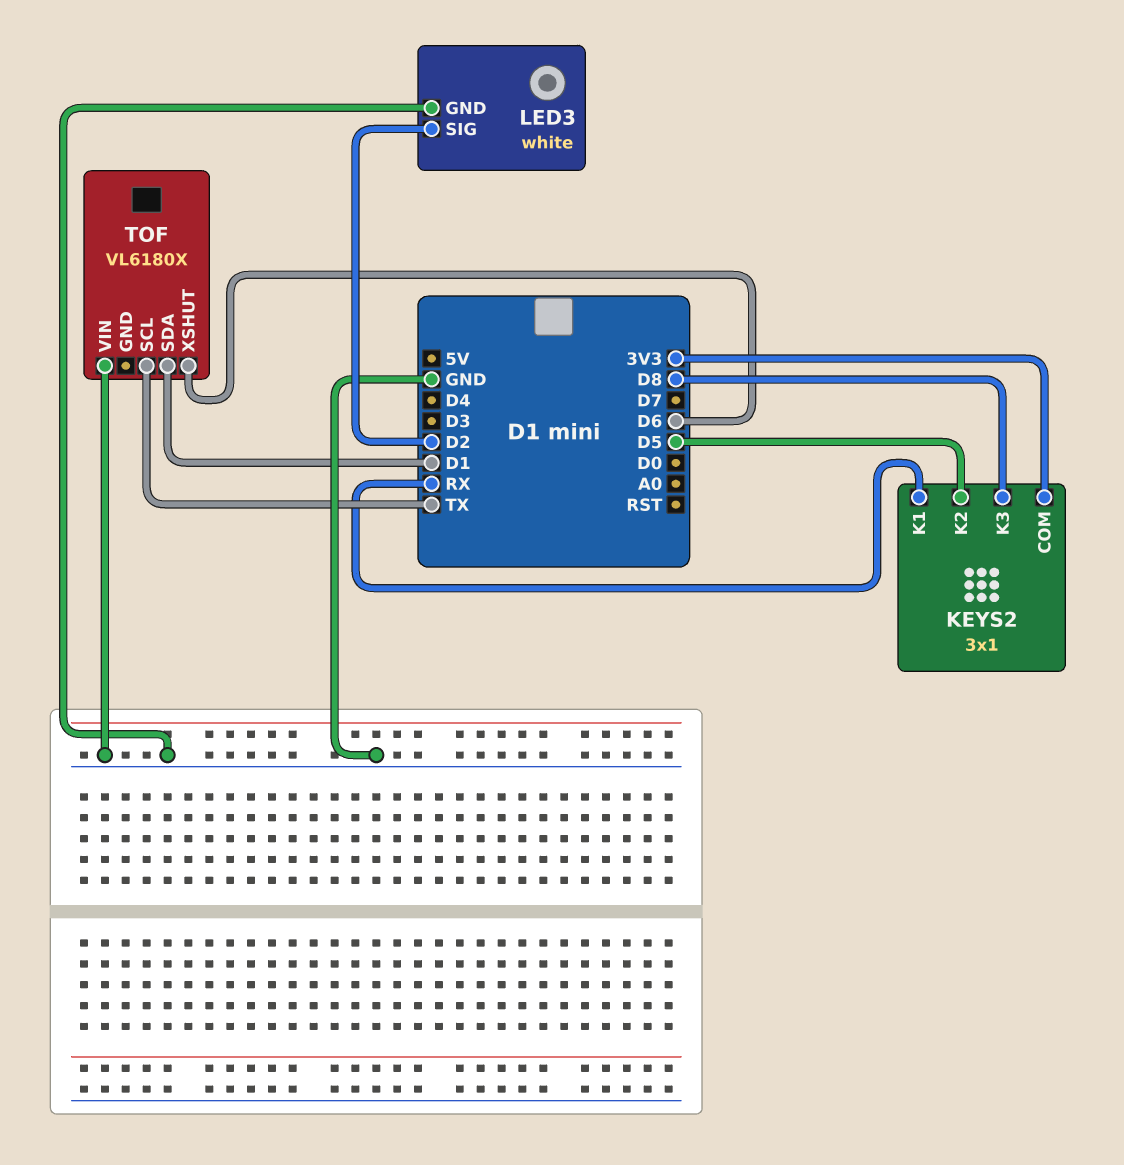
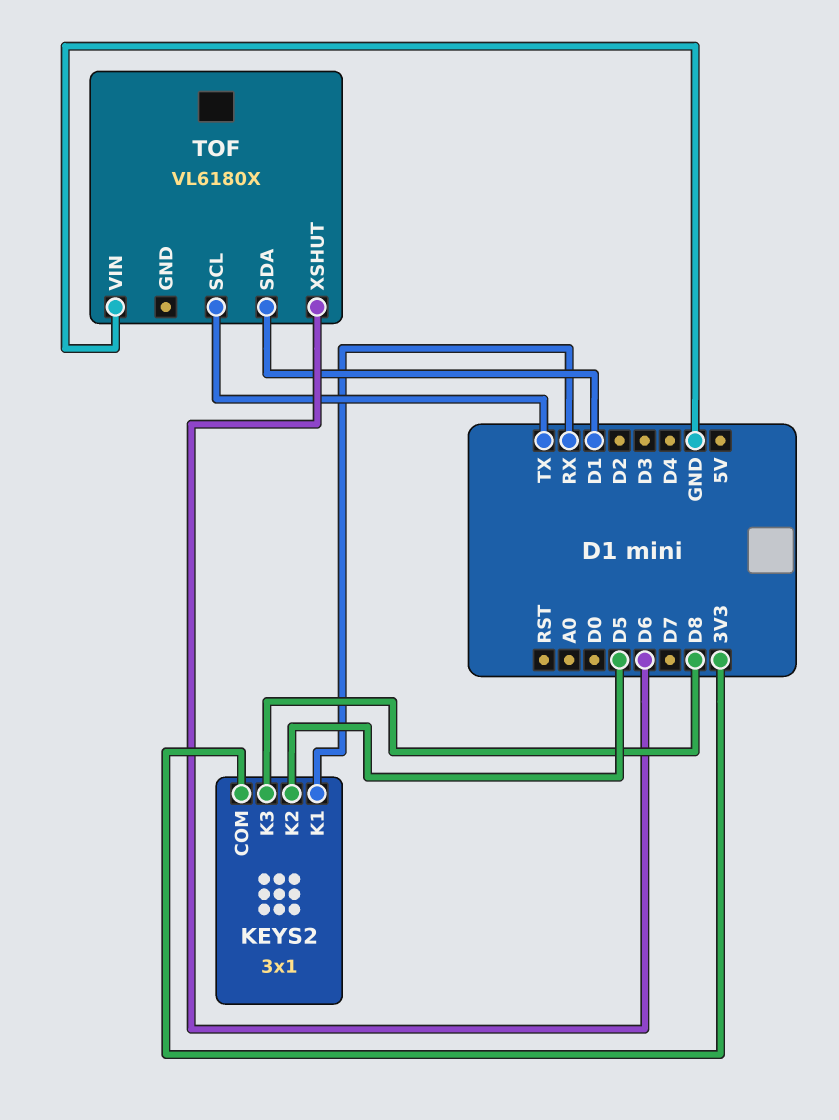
LED3: white -> none
LED3 pin GND: GND -> none
LED3 pin SIG: D2 -> none

